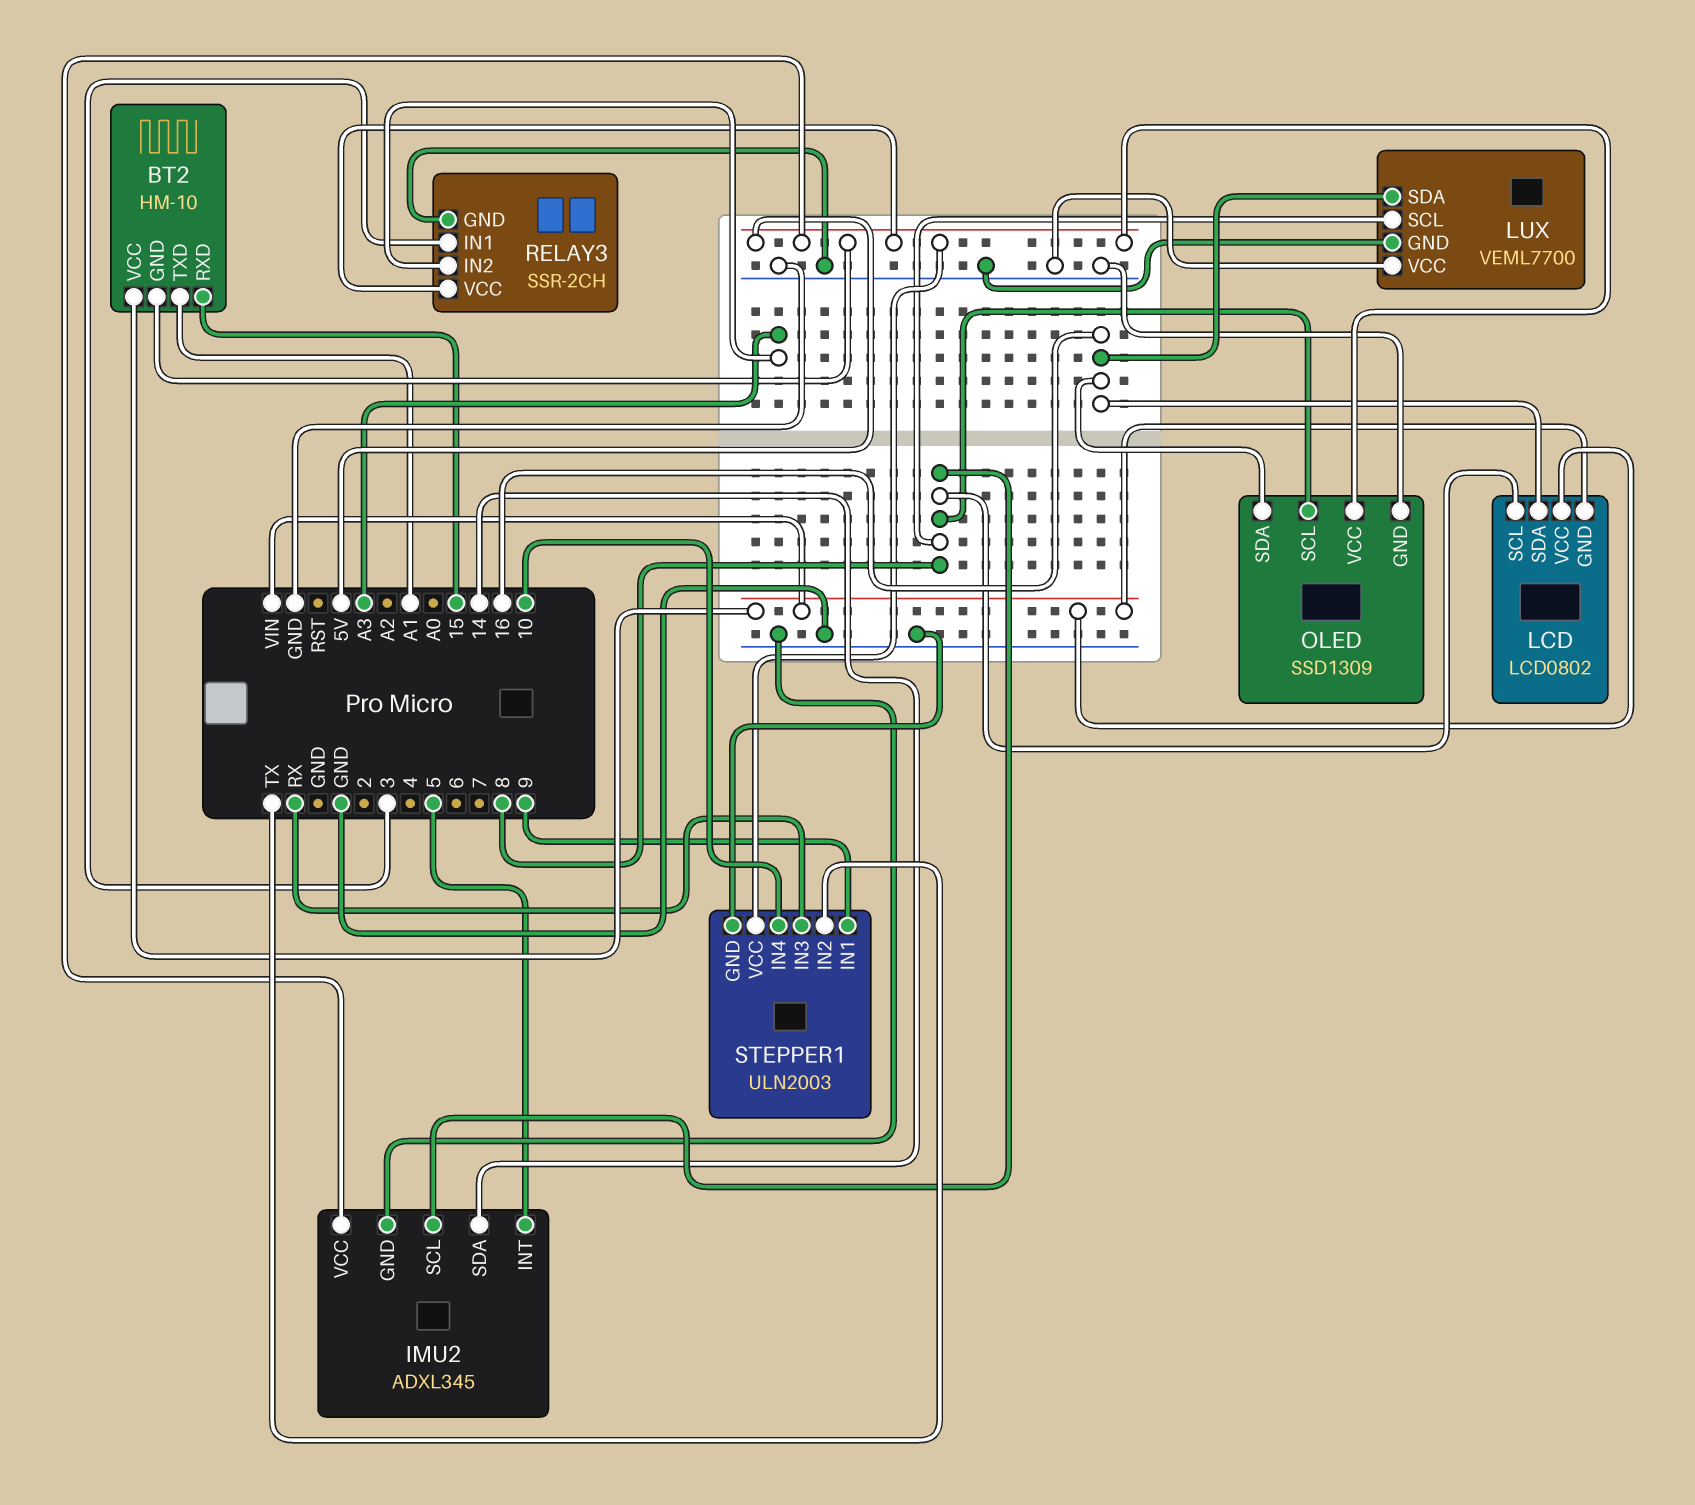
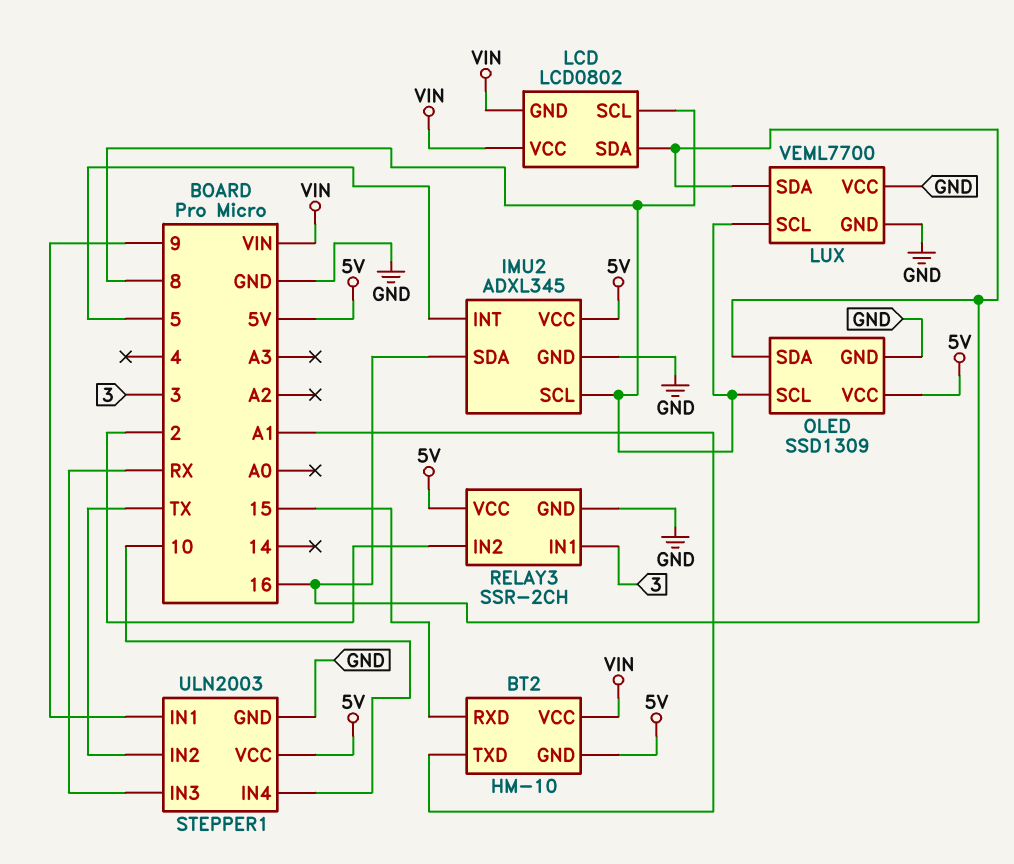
IMU2 pin SDA: 14 -> 16
RELAY3 pin IN2: A3 -> 2

